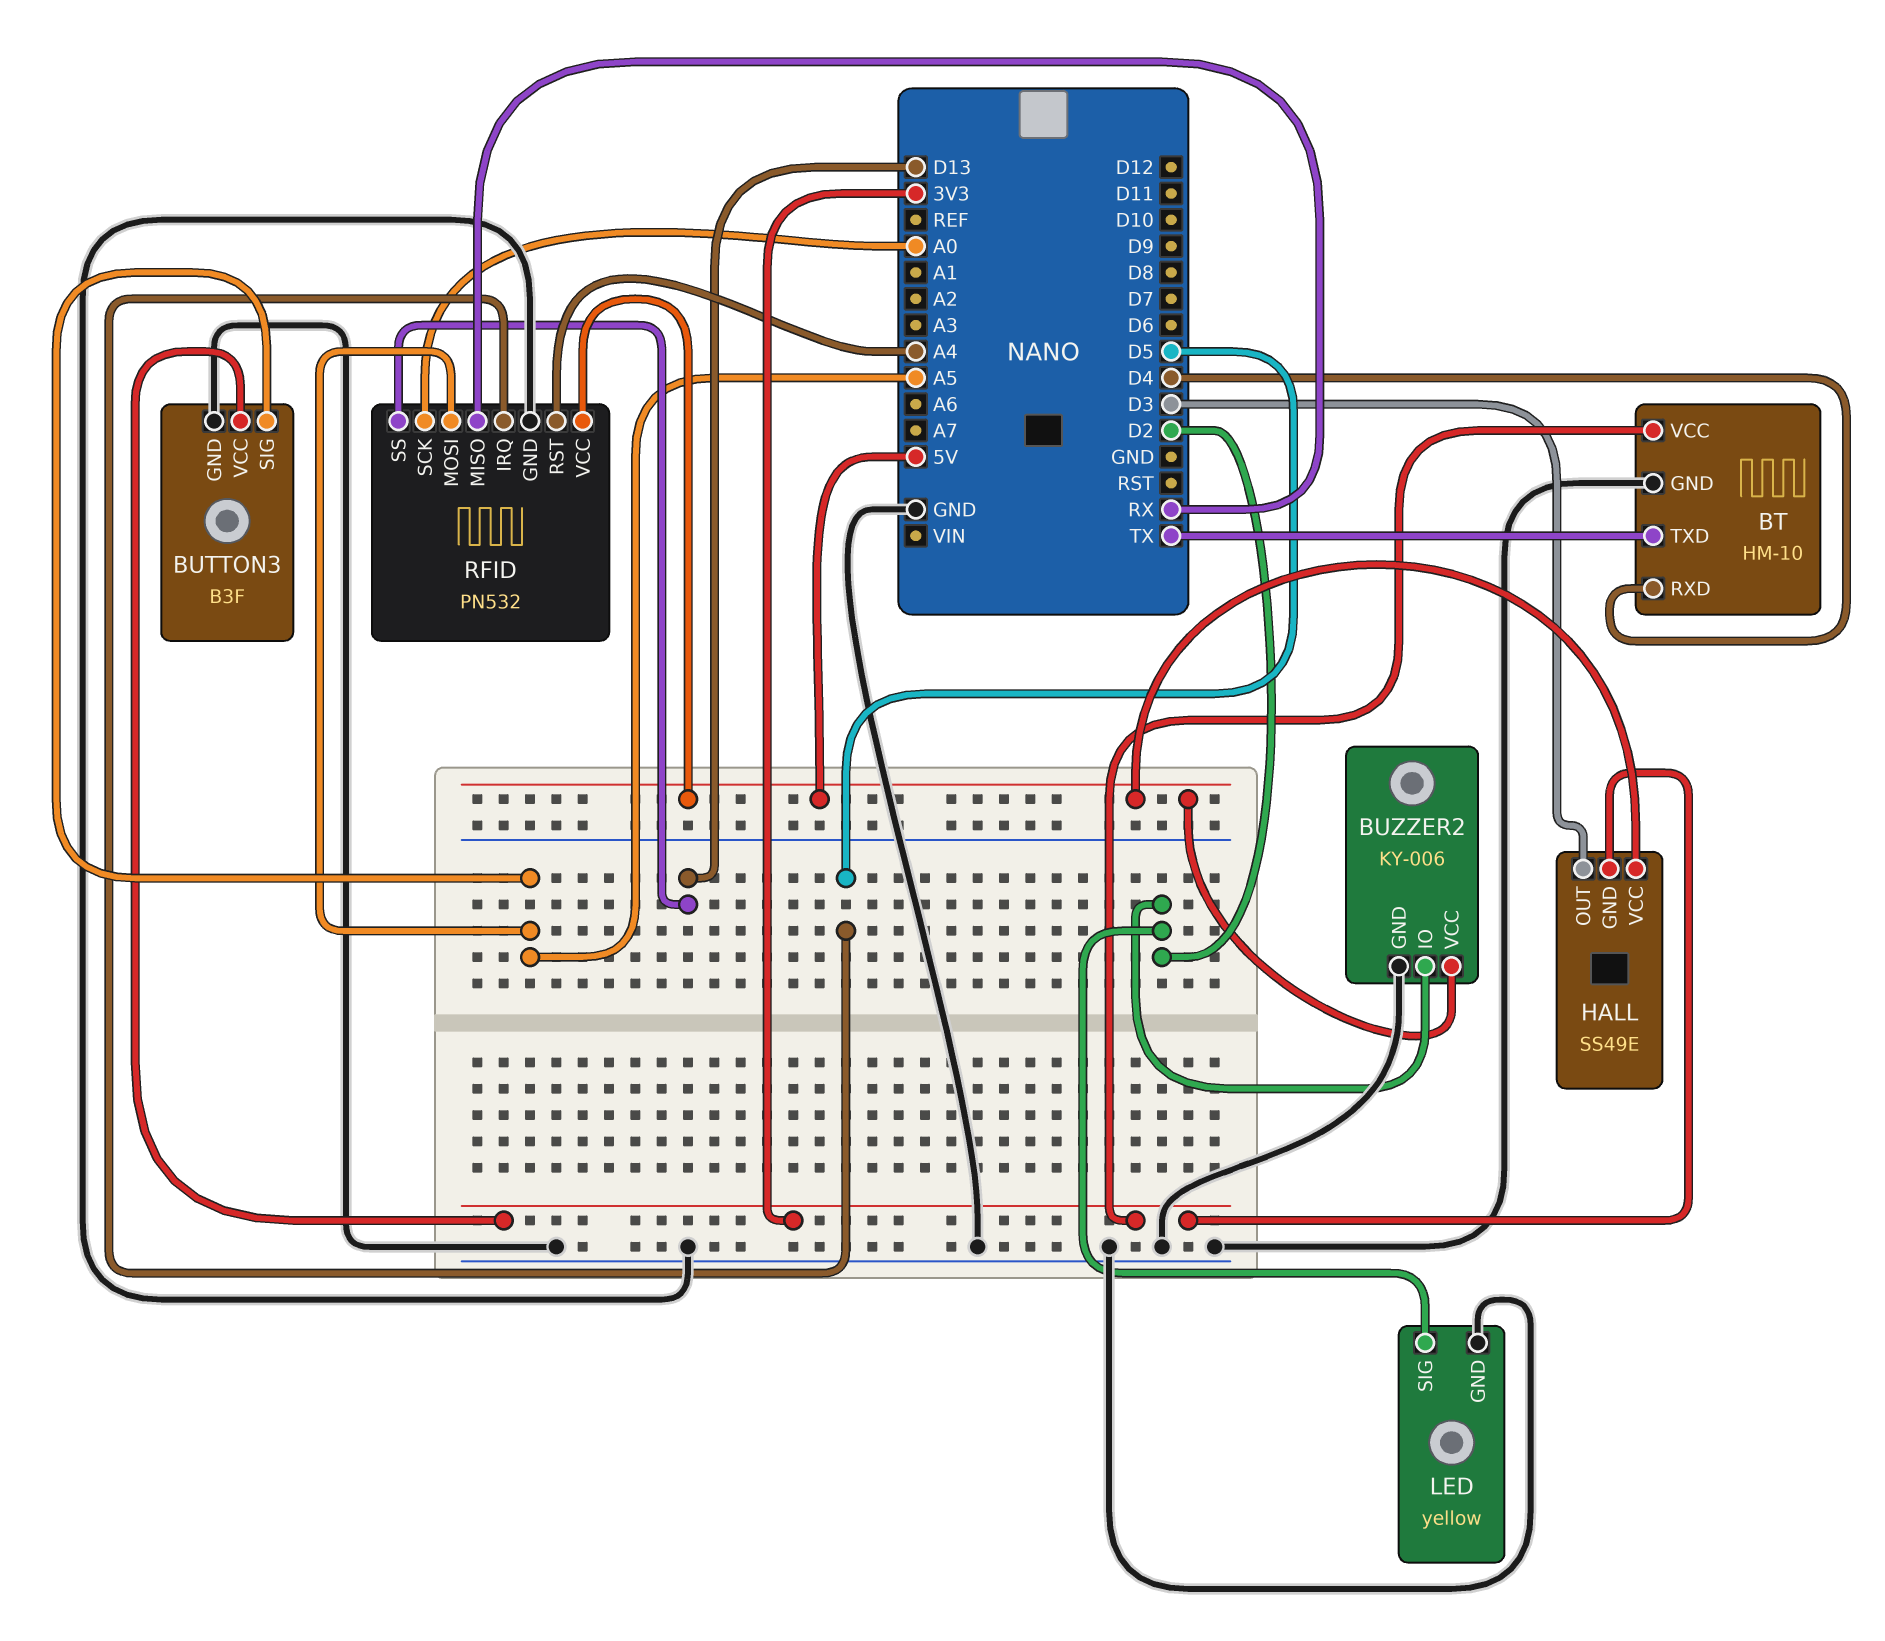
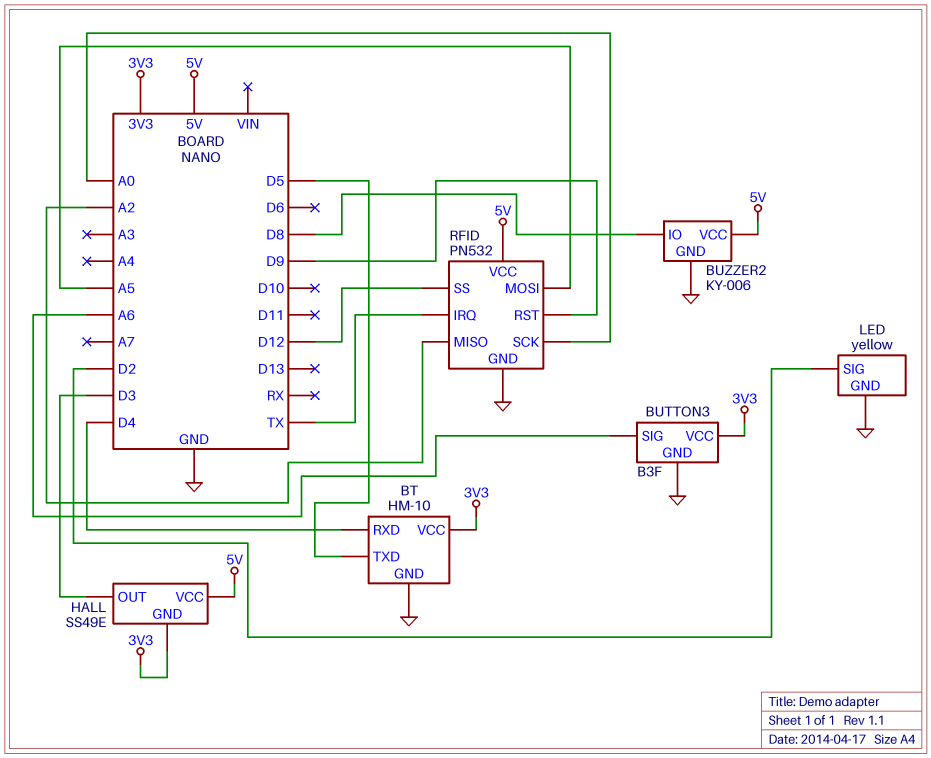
BT pin TXD: TX -> D5
BUTTON3 pin SIG: A5 -> A6
BUZZER2 pin IO: D2 -> D8
RFID pin IRQ: D5 -> TX
RFID pin MISO: RX -> A2
RFID pin RST: A4 -> D9
RFID pin SS: D13 -> D12

